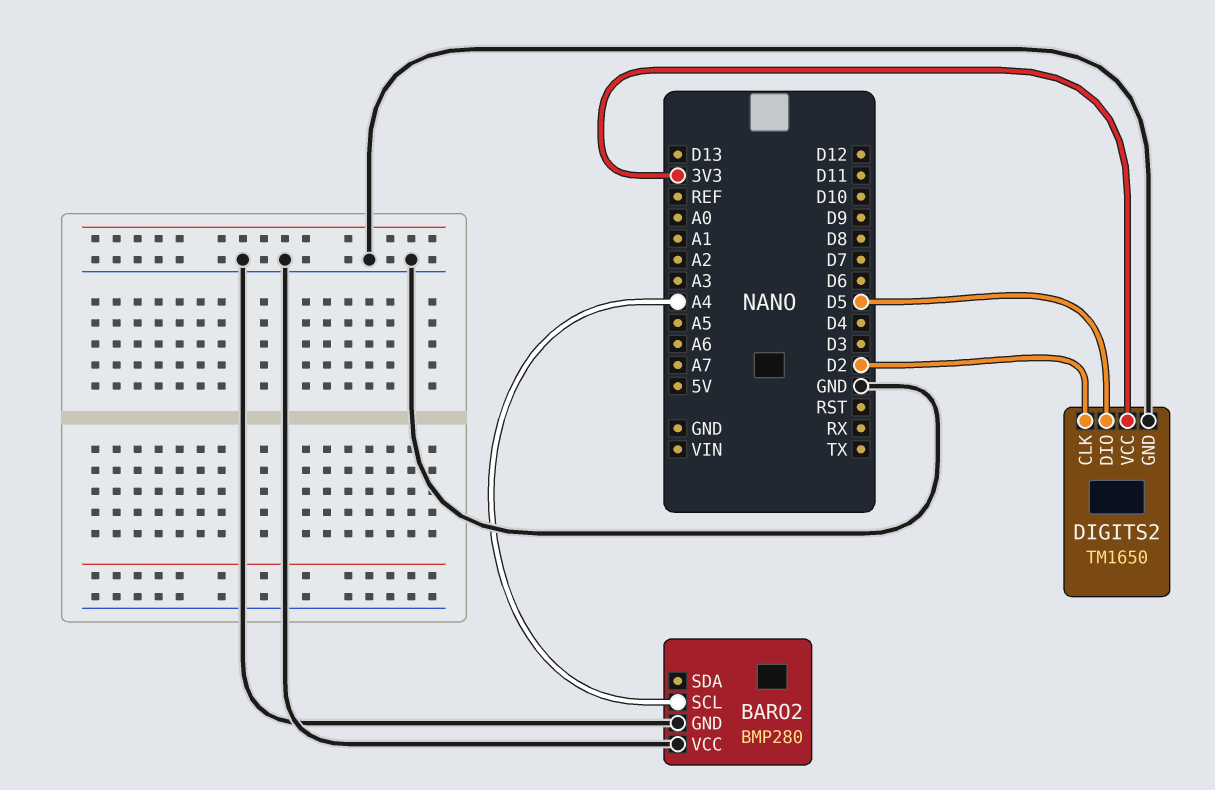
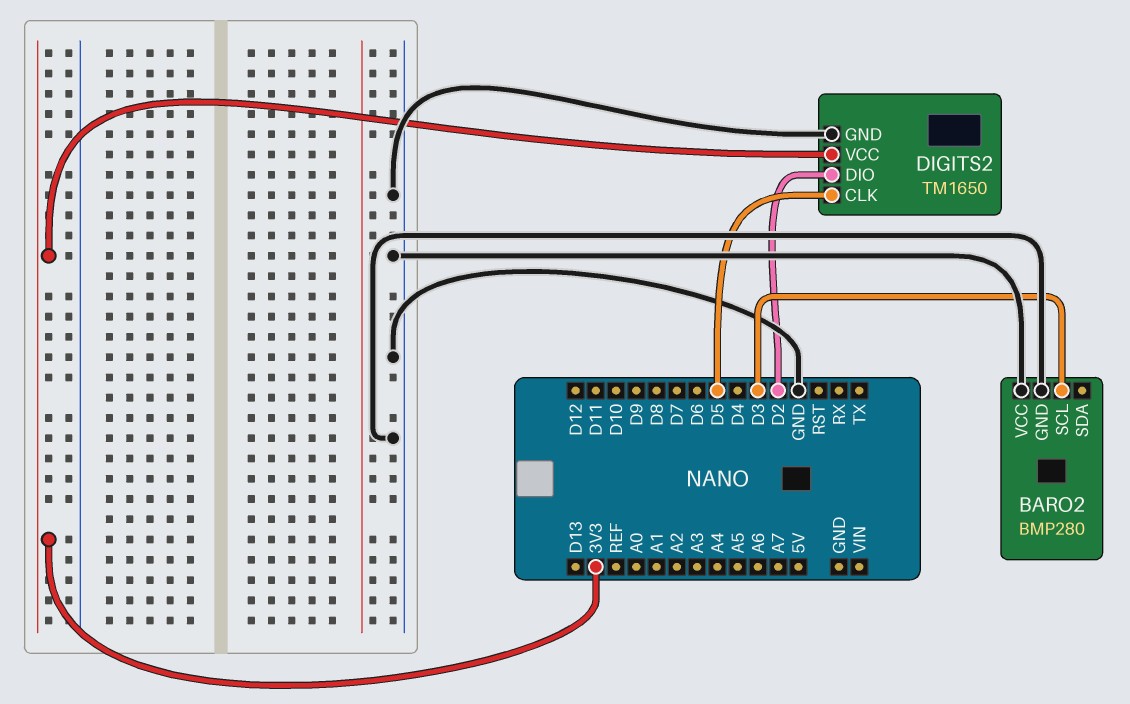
BARO2 pin SCL: A4 -> D3
DIGITS2 pin CLK: D2 -> D5
DIGITS2 pin DIO: D5 -> D2

